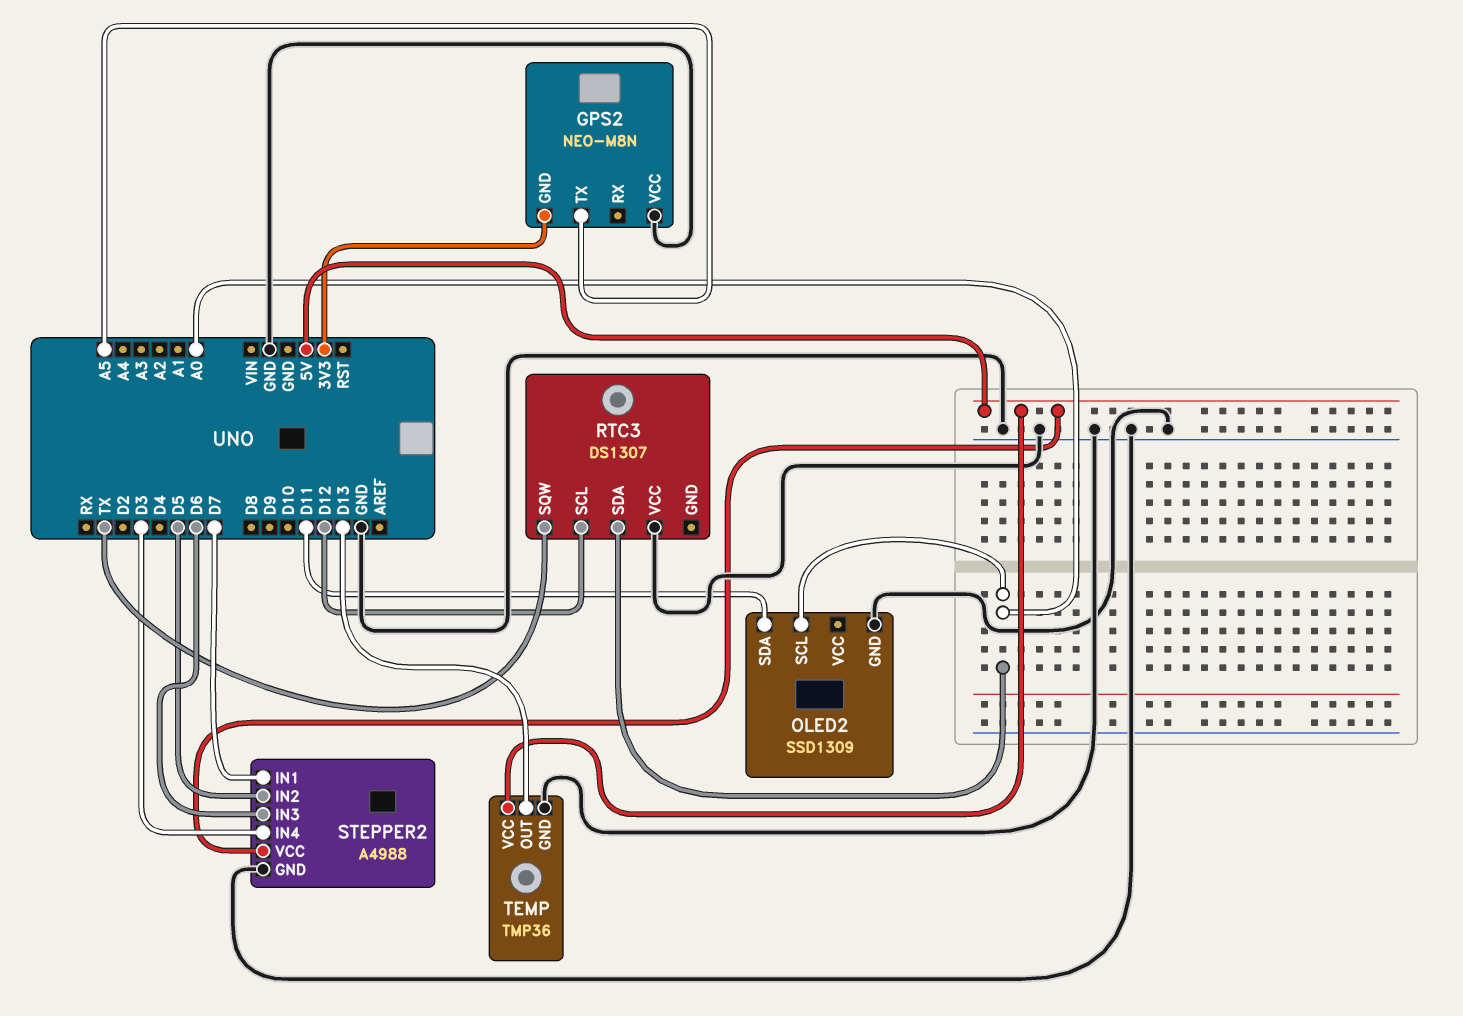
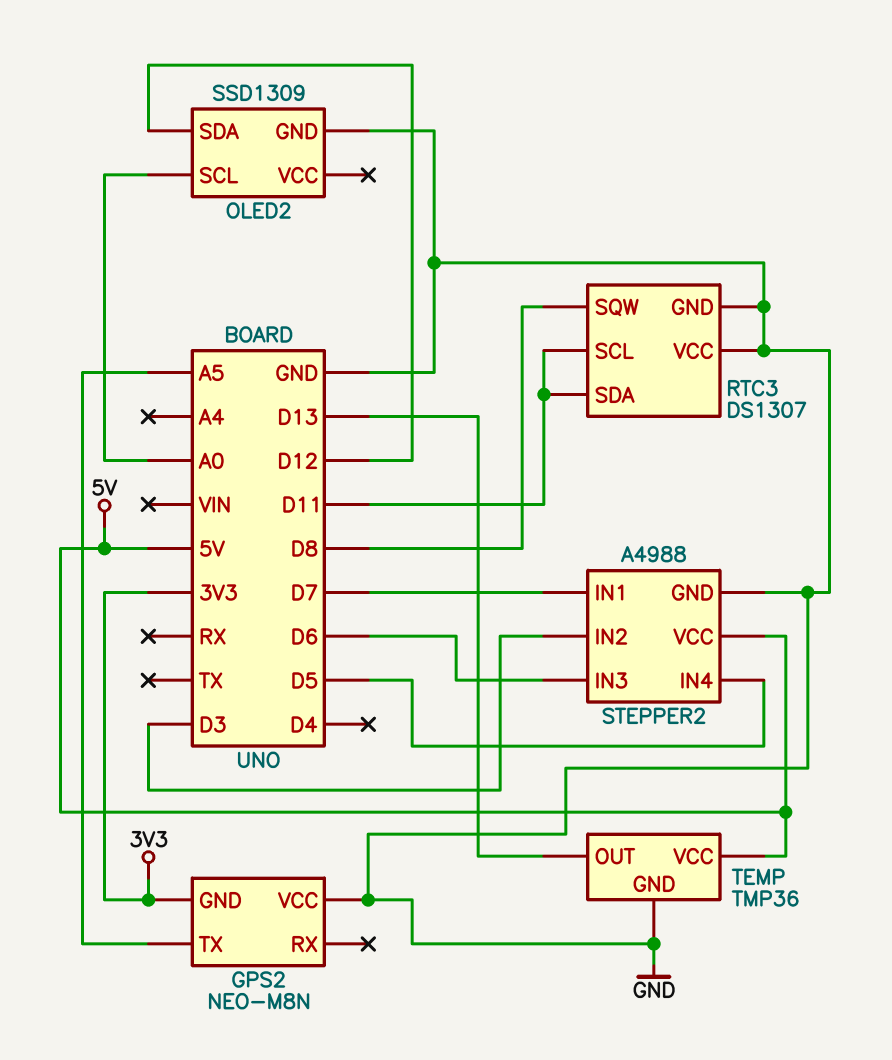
OLED2 pin SDA: D11 -> D12
RTC3 pin GND: none -> GND
RTC3 pin SCL: D12 -> D11
RTC3 pin SDA: A0 -> D11
RTC3 pin SQW: TX -> D8
STEPPER2 pin IN2: D5 -> D3
STEPPER2 pin IN4: D3 -> D5

